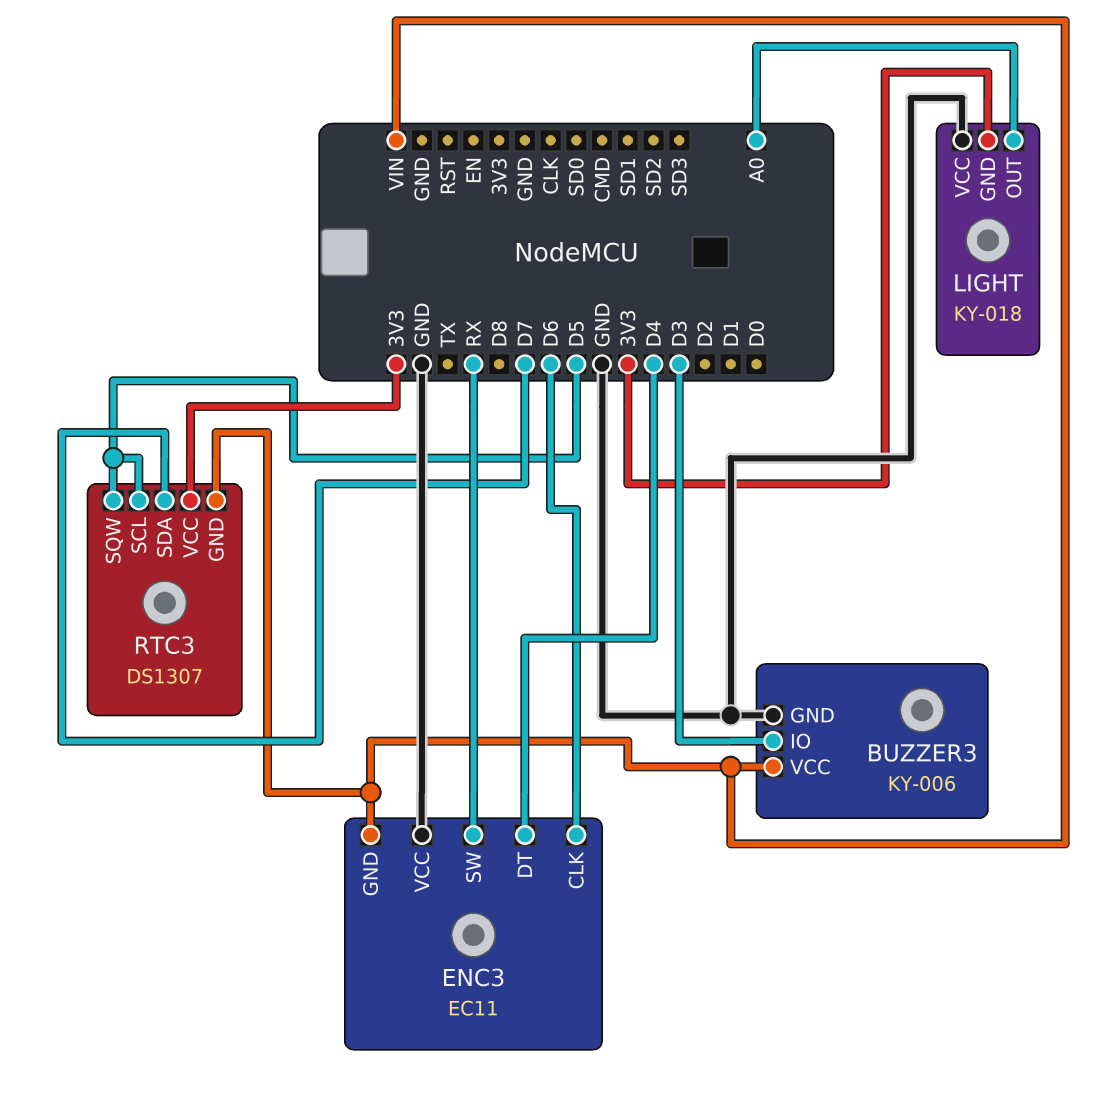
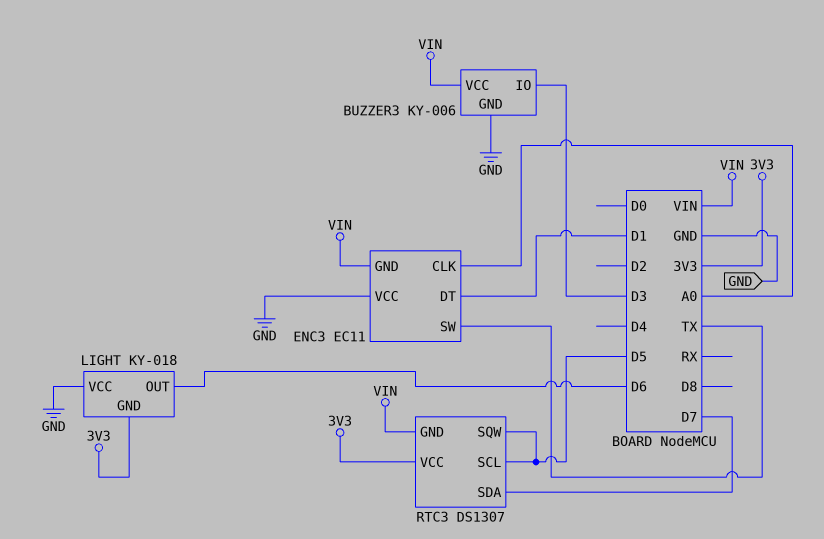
ENC3 pin CLK: D6 -> A0
ENC3 pin DT: D4 -> D1
ENC3 pin SW: RX -> TX
LIGHT pin OUT: A0 -> D6

